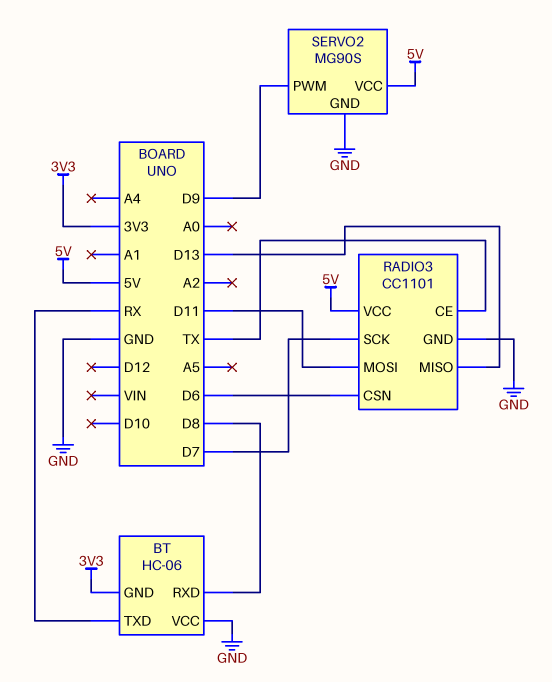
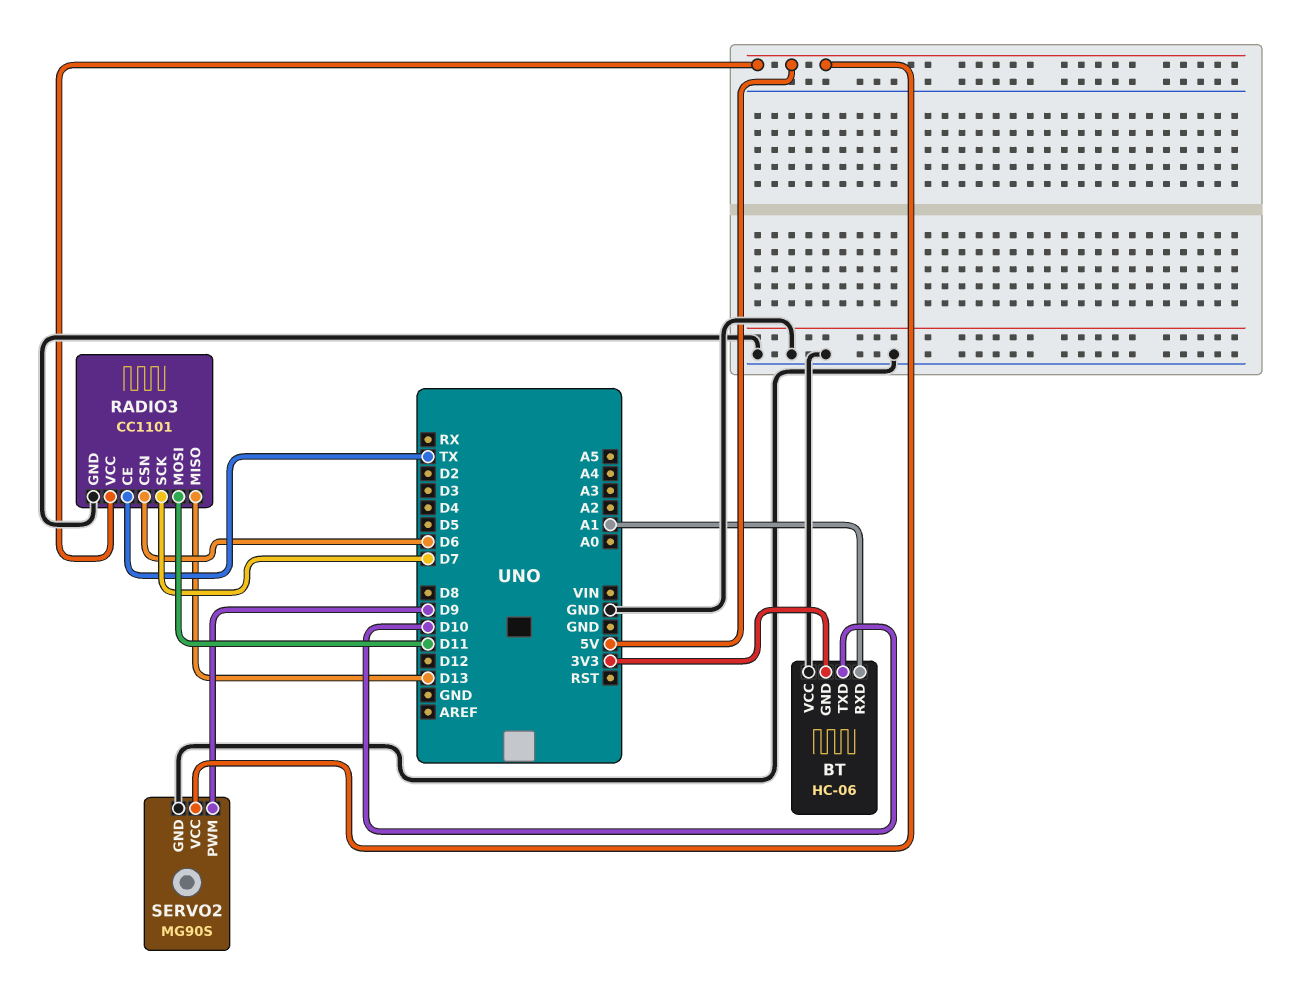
BT pin RXD: D8 -> A1
BT pin TXD: RX -> D10

